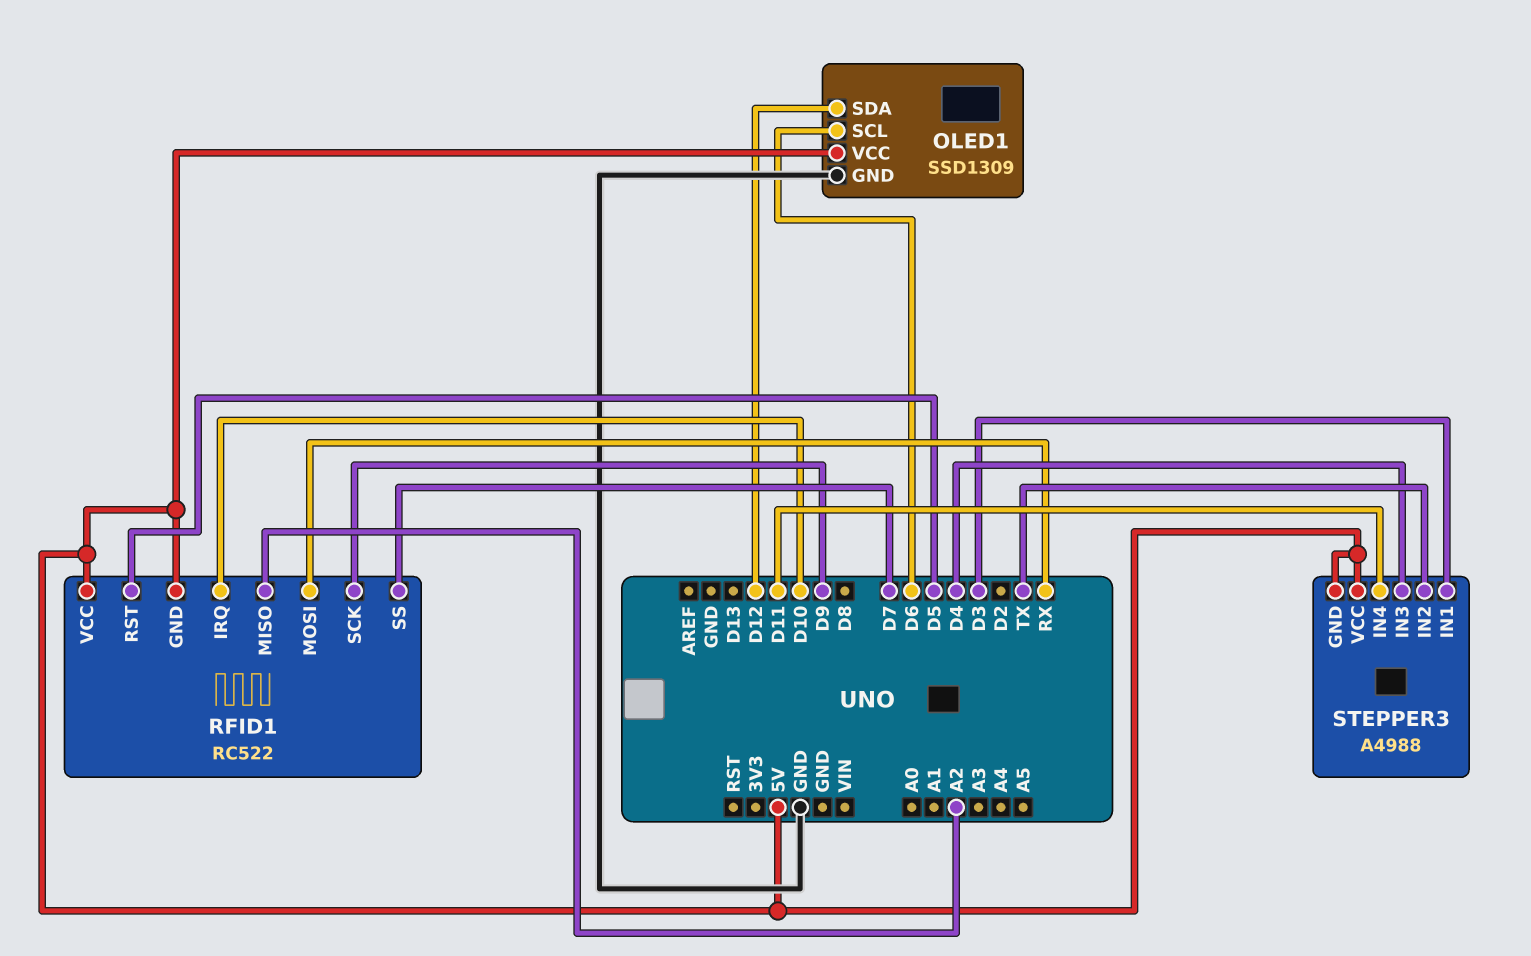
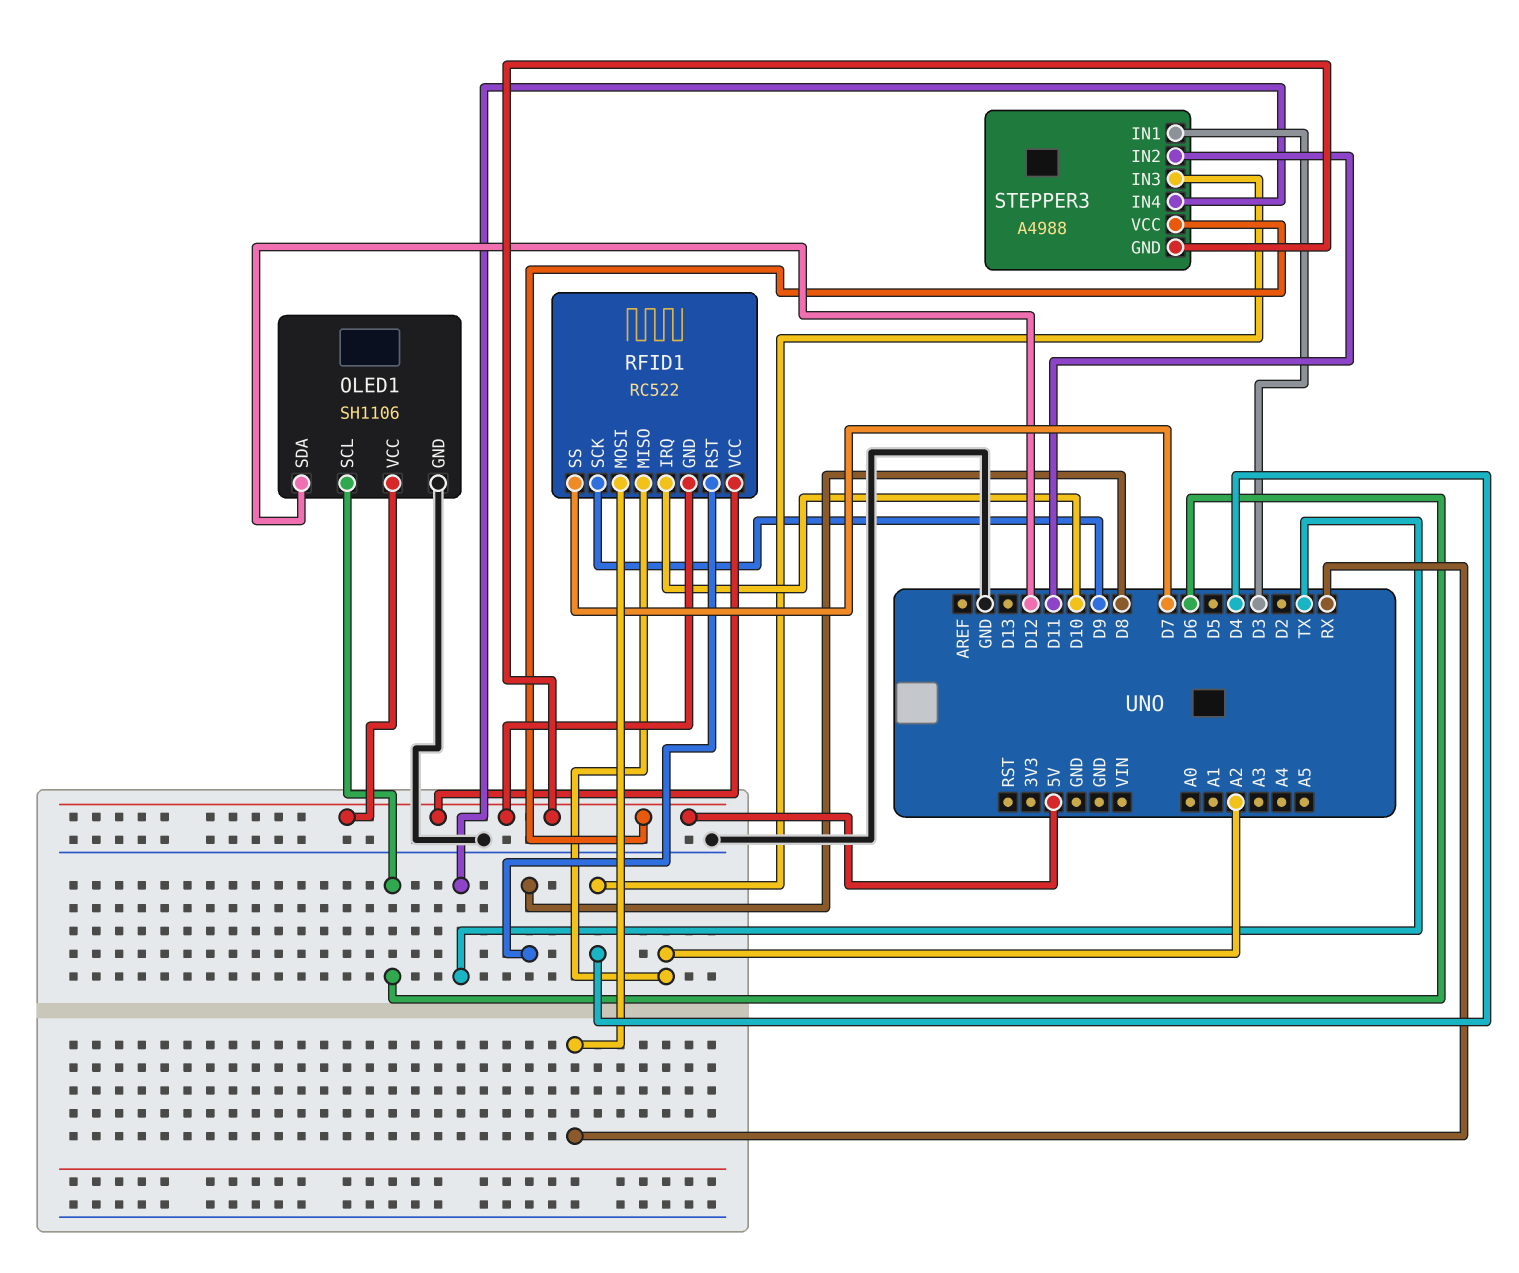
OLED1: SSD1309 -> SH1106
RFID1 pin RST: D5 -> D8
STEPPER3 pin IN2: TX -> D11
STEPPER3 pin IN4: D11 -> TX

